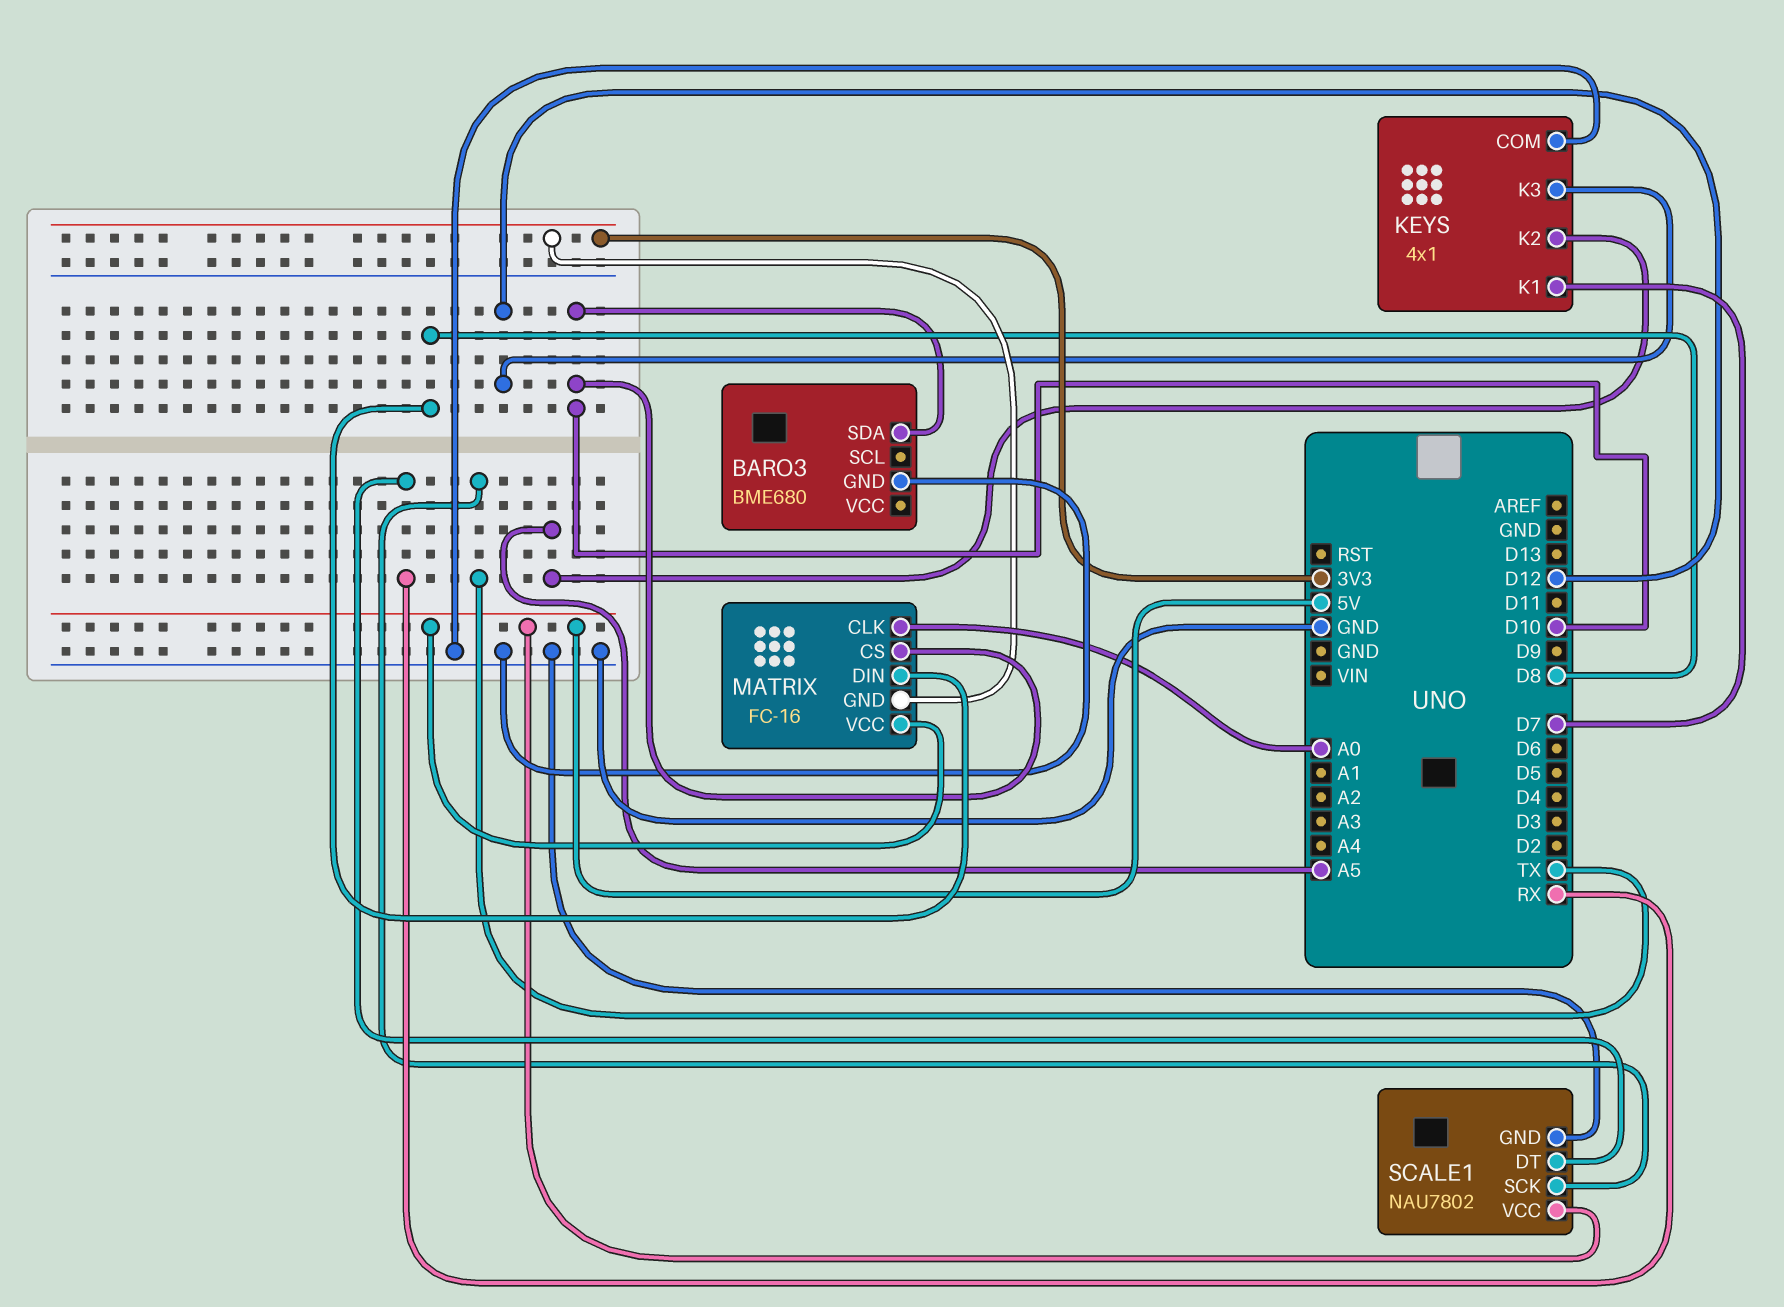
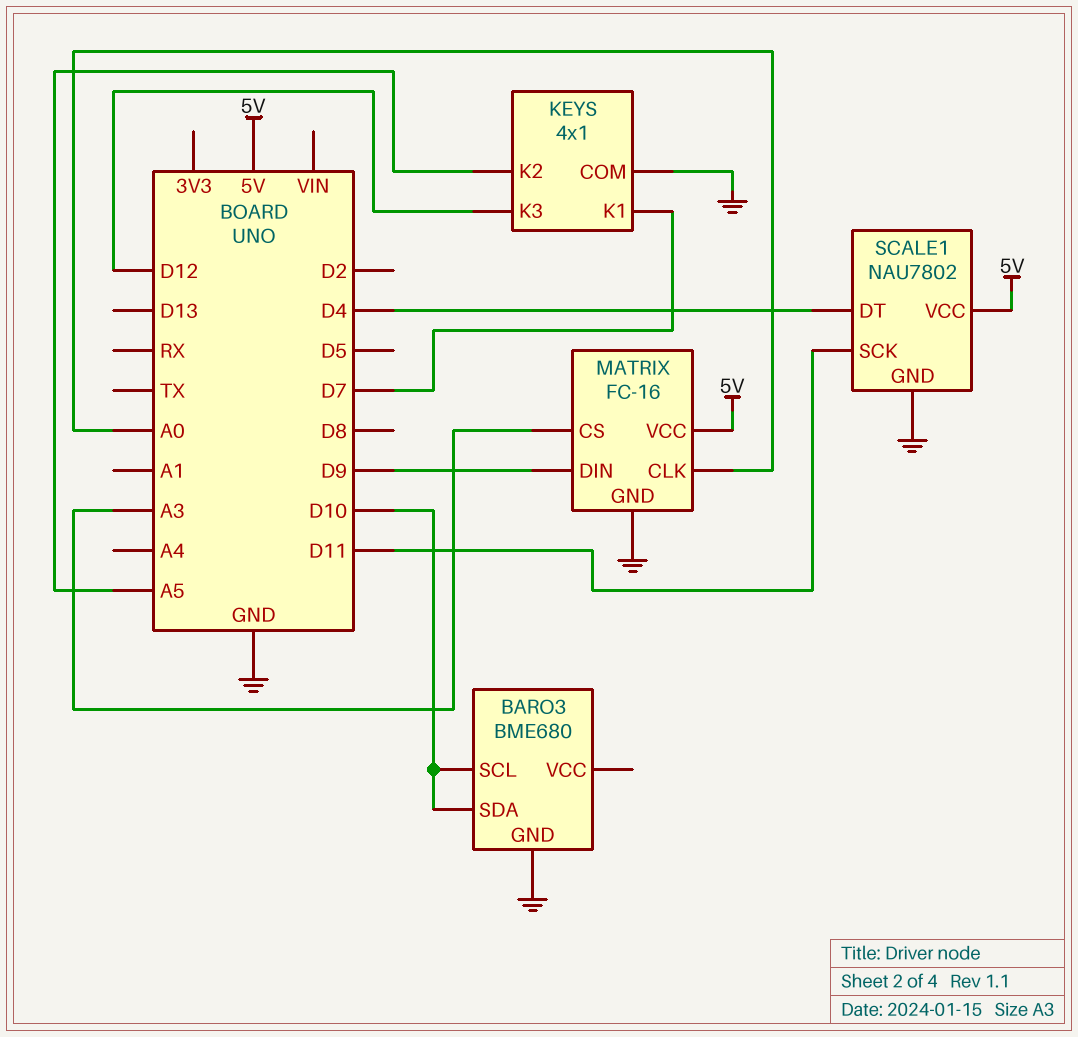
BARO3 pin SCL: none -> D10
MATRIX pin CS: D10 -> A3
MATRIX pin DIN: D8 -> D9
MATRIX pin GND: 3V3 -> GND
SCALE1 pin DT: RX -> D4
SCALE1 pin SCK: TX -> D11

